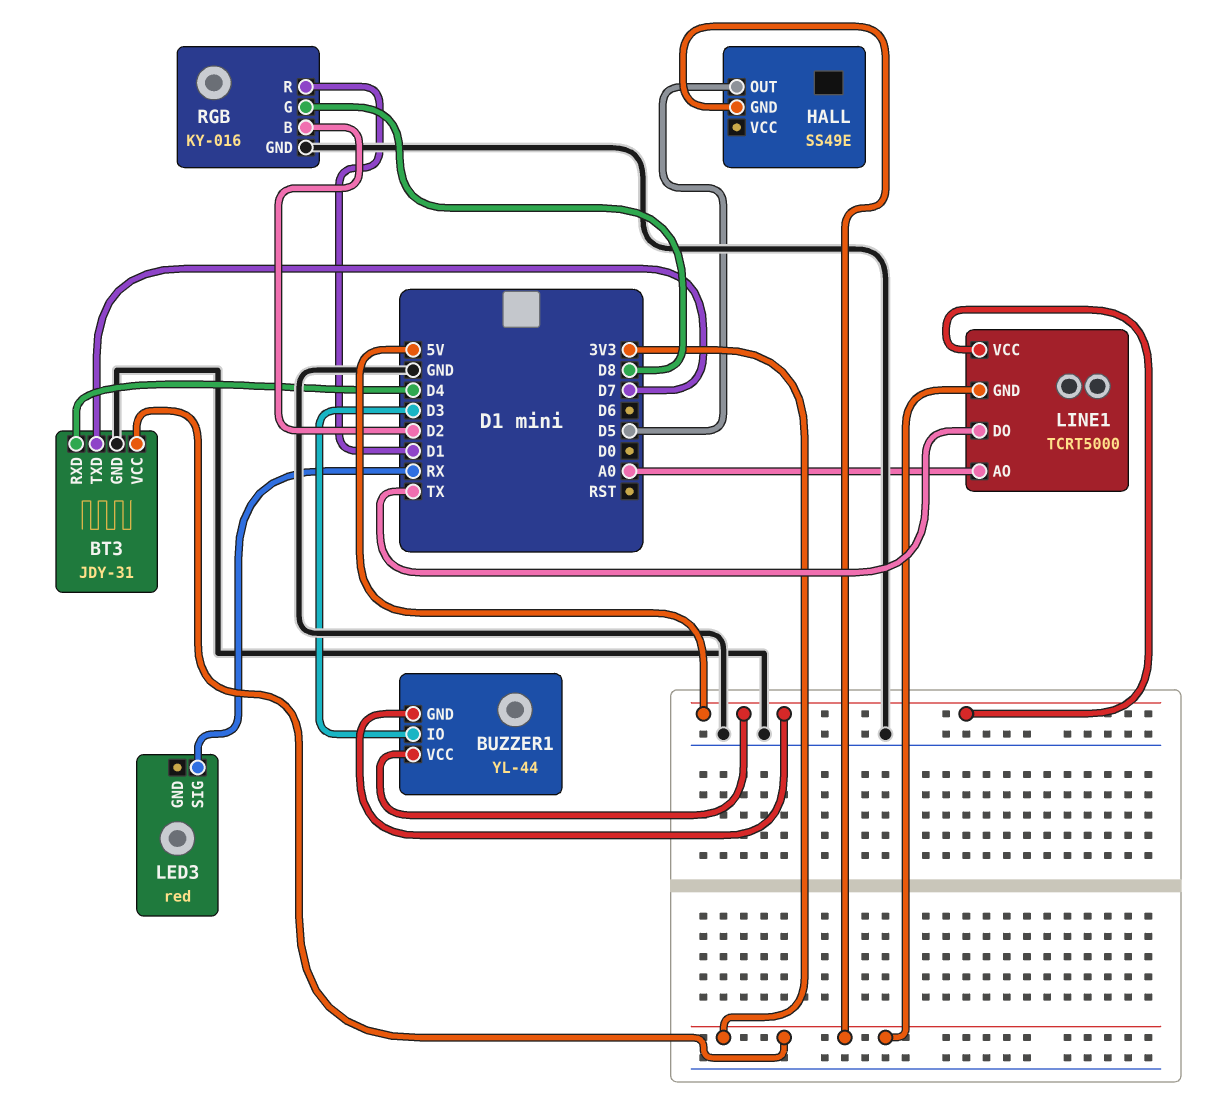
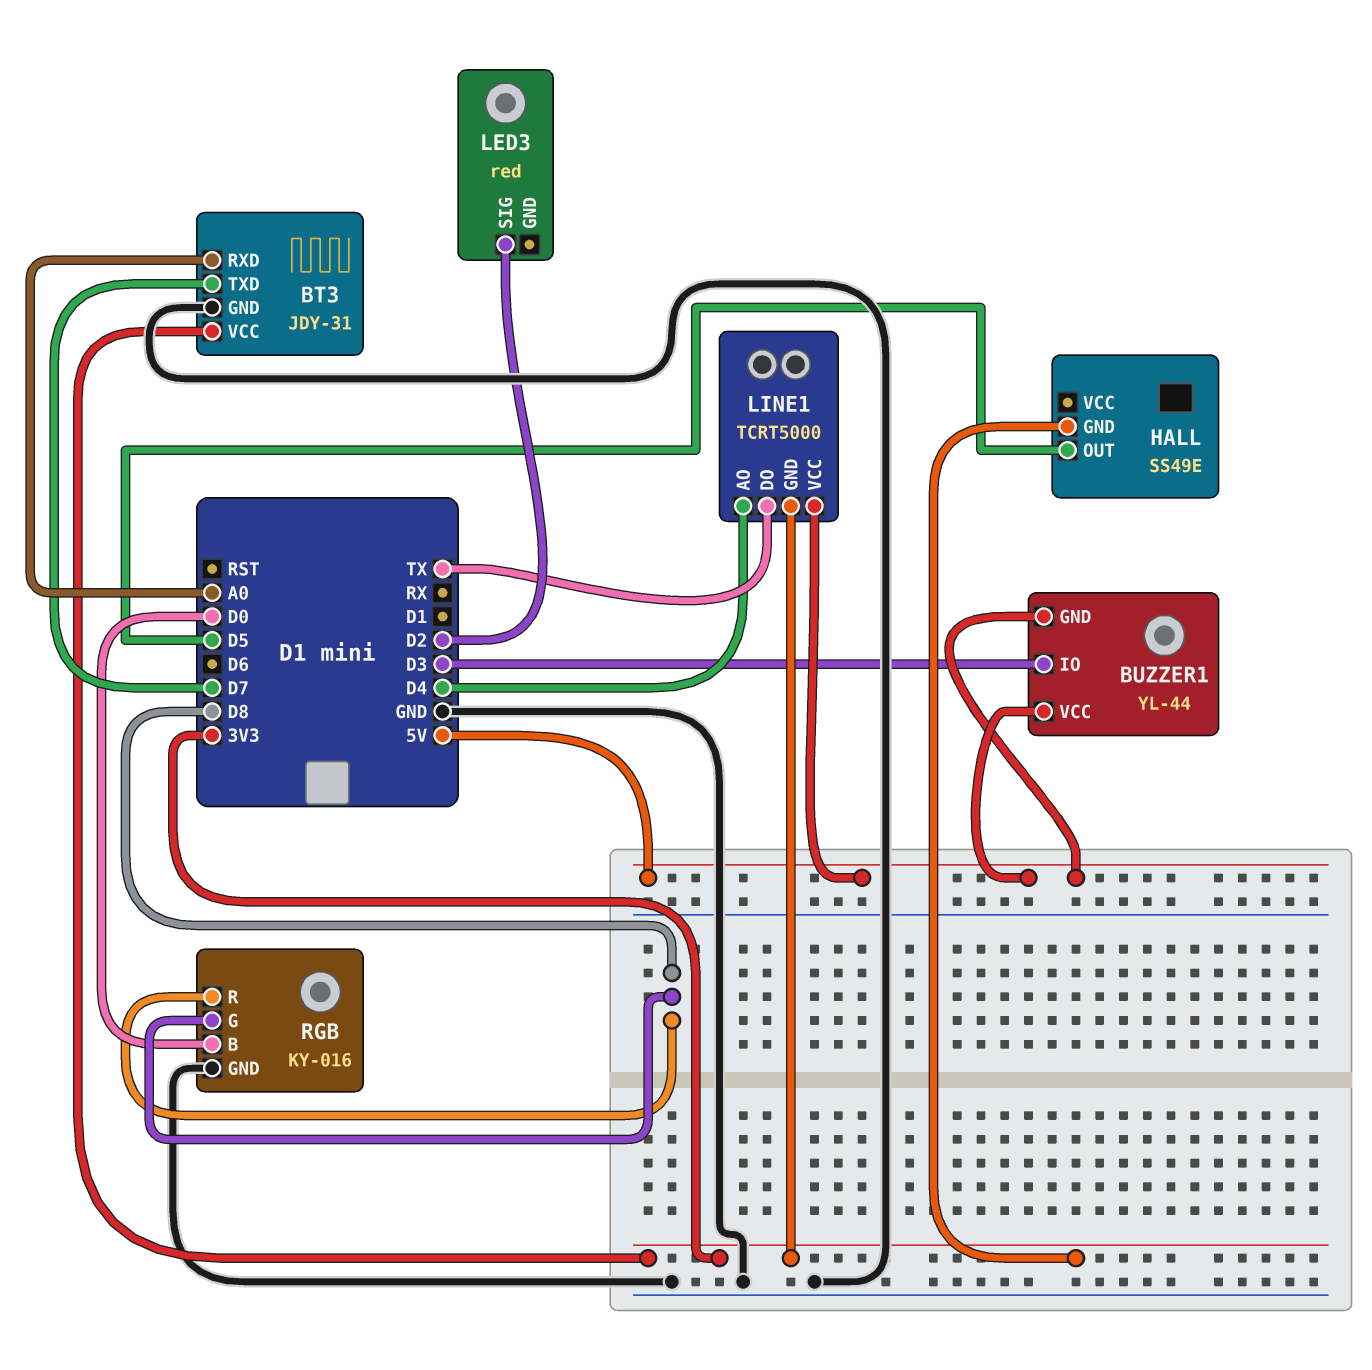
BT3 pin RXD: D4 -> A0
LED3 pin SIG: RX -> D2
LINE1 pin AO: A0 -> D4
RGB pin B: D2 -> D0
RGB pin R: D1 -> D8

